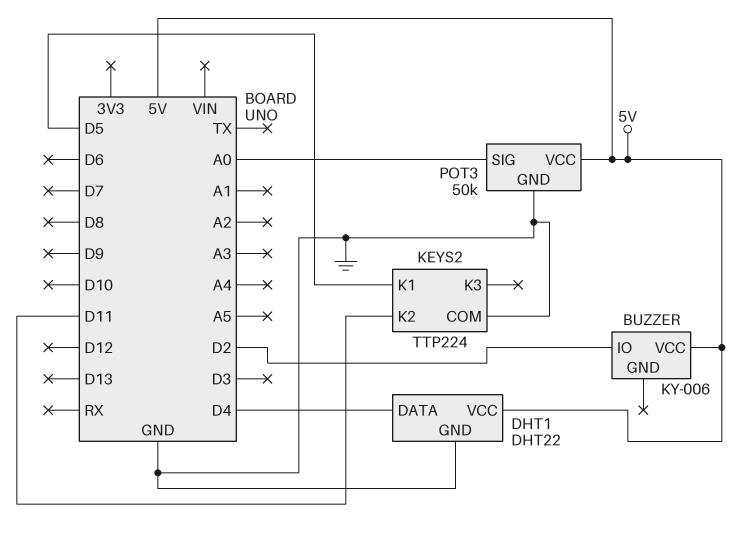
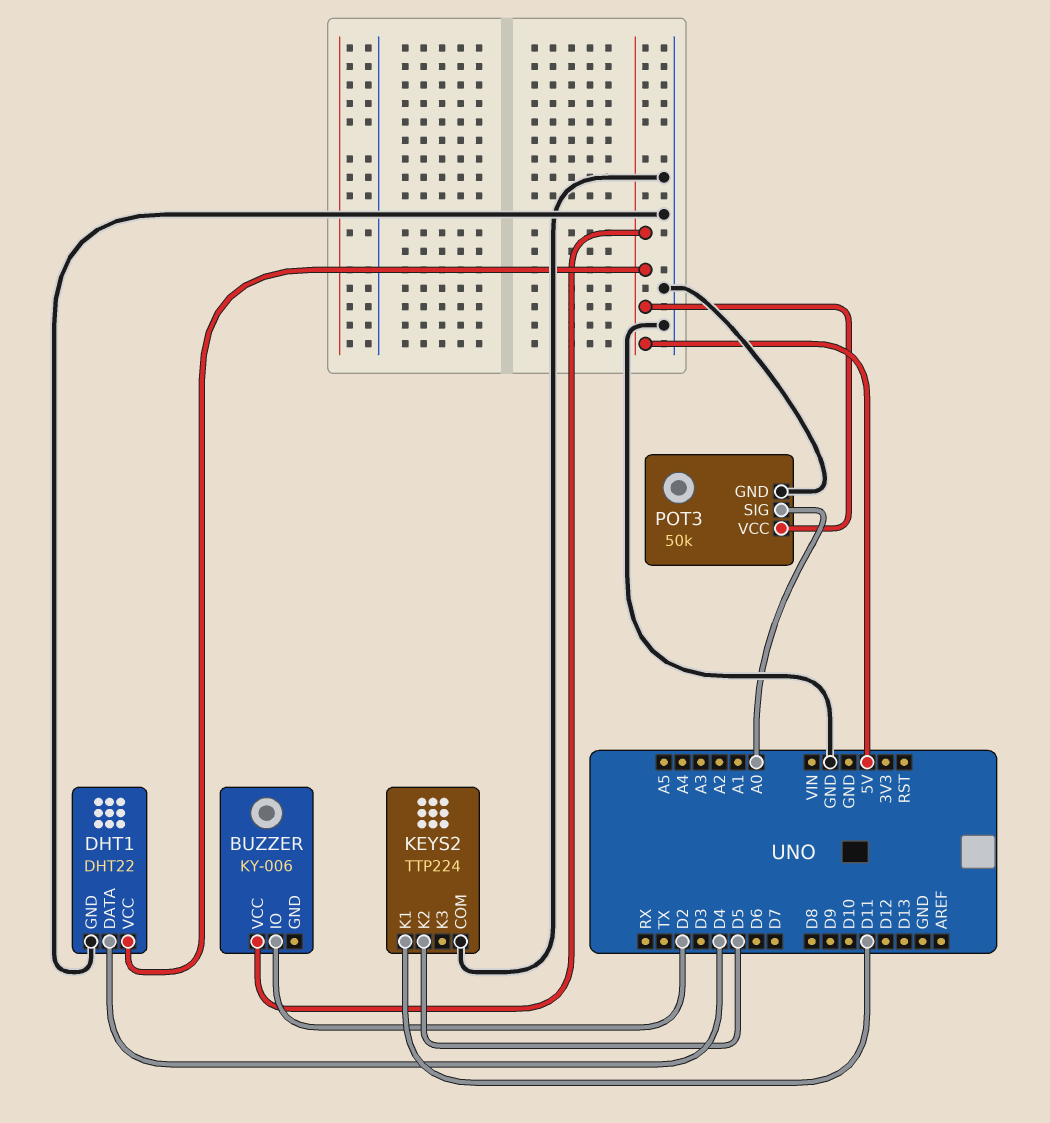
KEYS2 pin K1: D5 -> D11
KEYS2 pin K2: D11 -> D5

